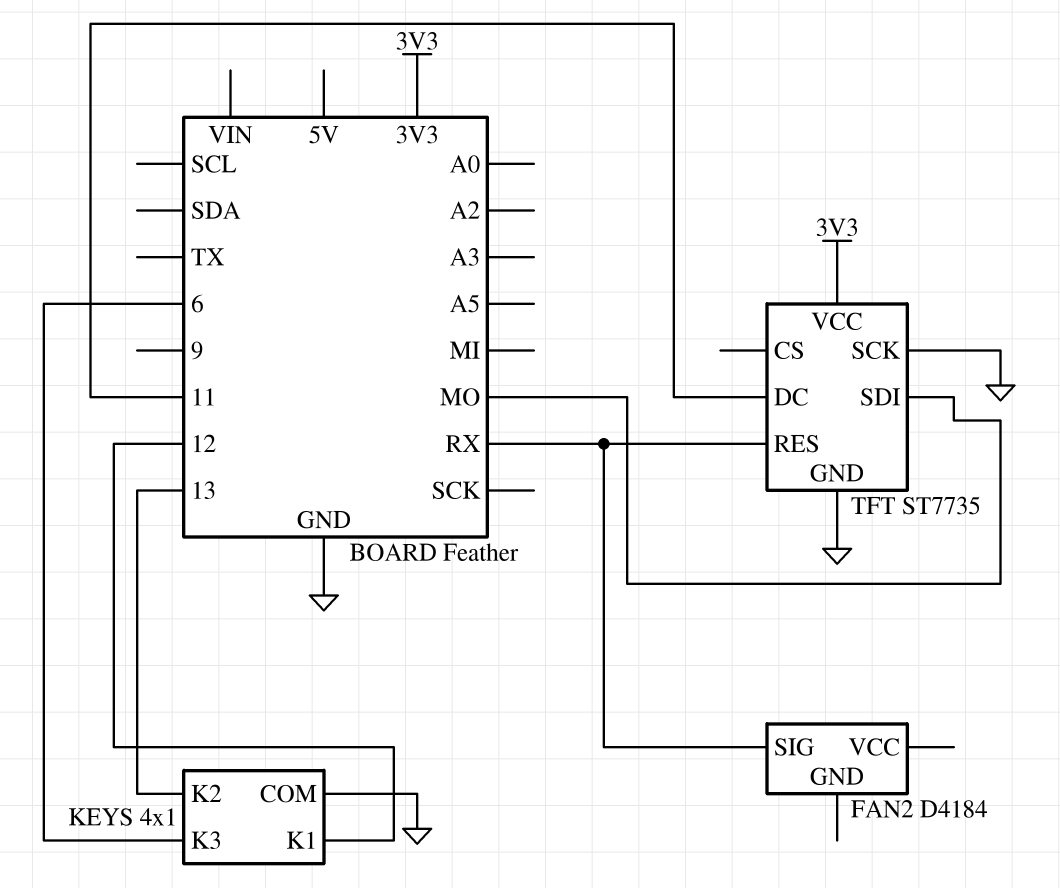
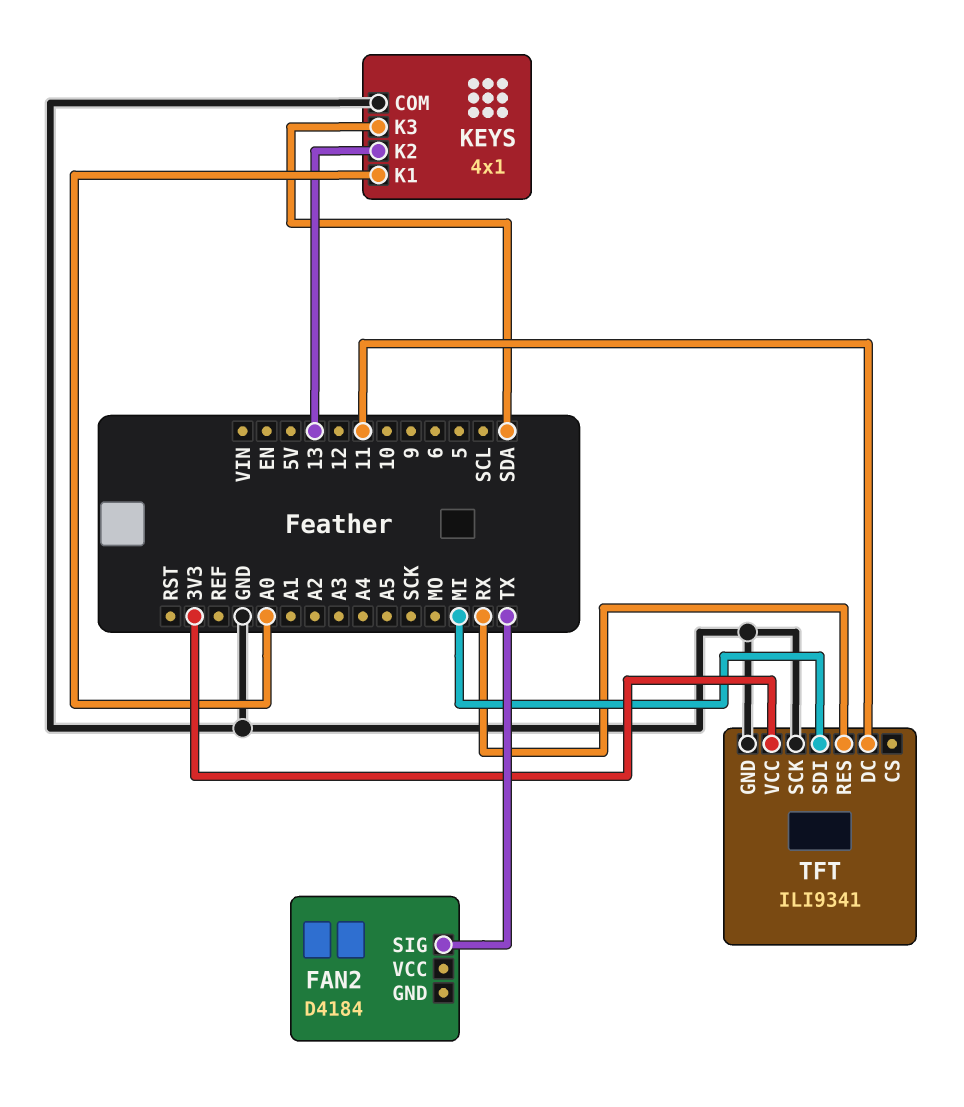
FAN2 pin SIG: RX -> TX
KEYS pin K1: 12 -> A0
KEYS pin K3: 6 -> SDA
TFT: ST7735 -> ILI9341
TFT pin SDI: MO -> MI

